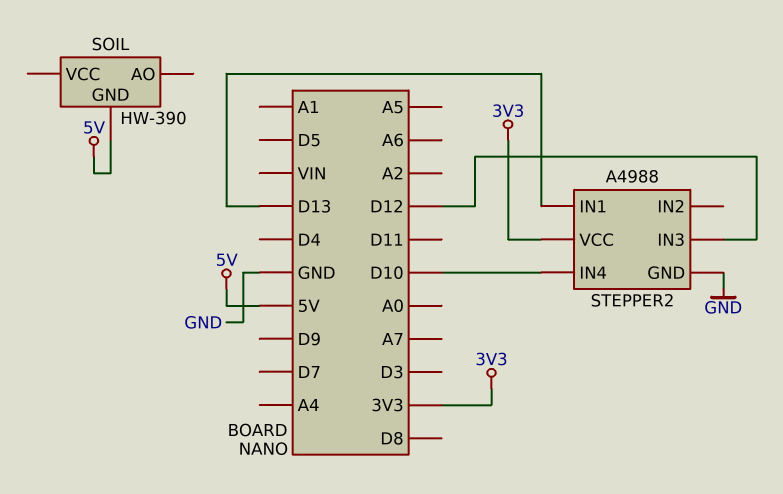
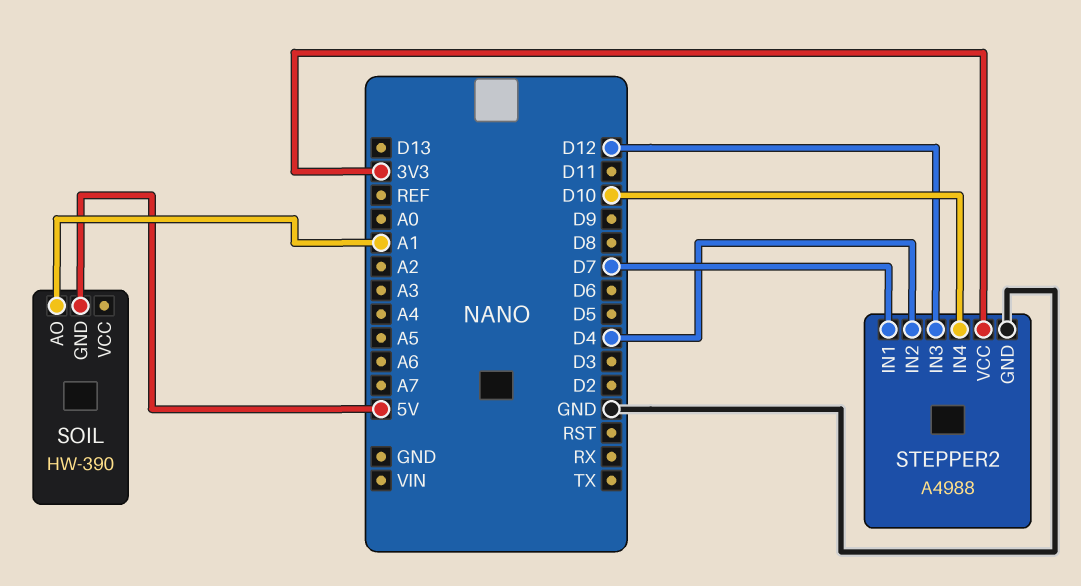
SOIL pin AO: none -> A1
STEPPER2 pin IN1: D13 -> D7
STEPPER2 pin IN2: none -> D4

